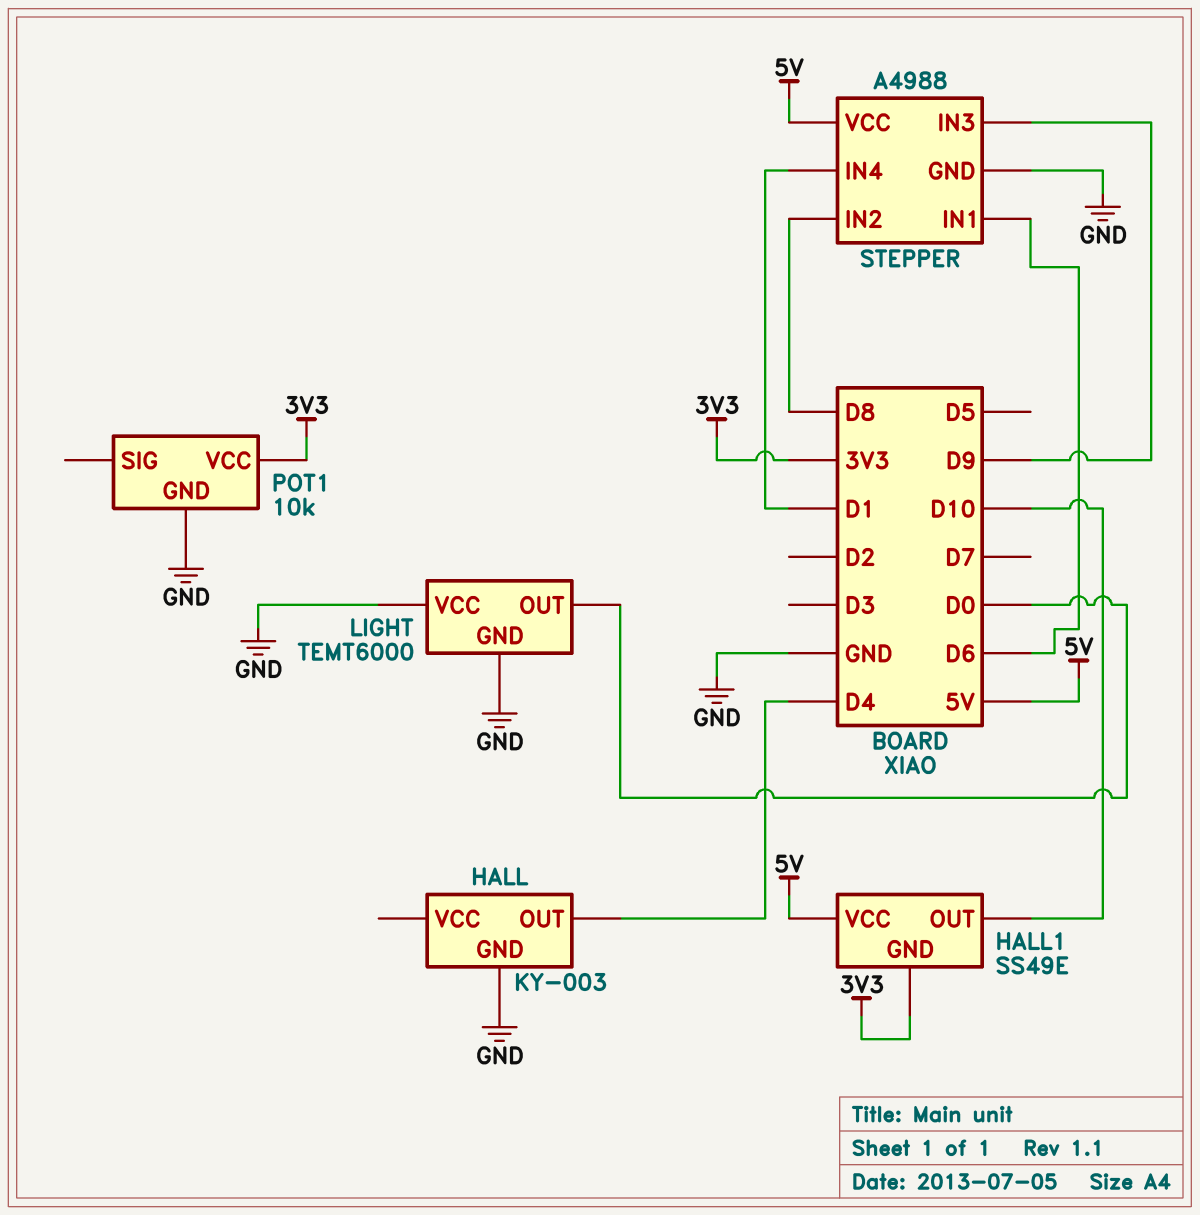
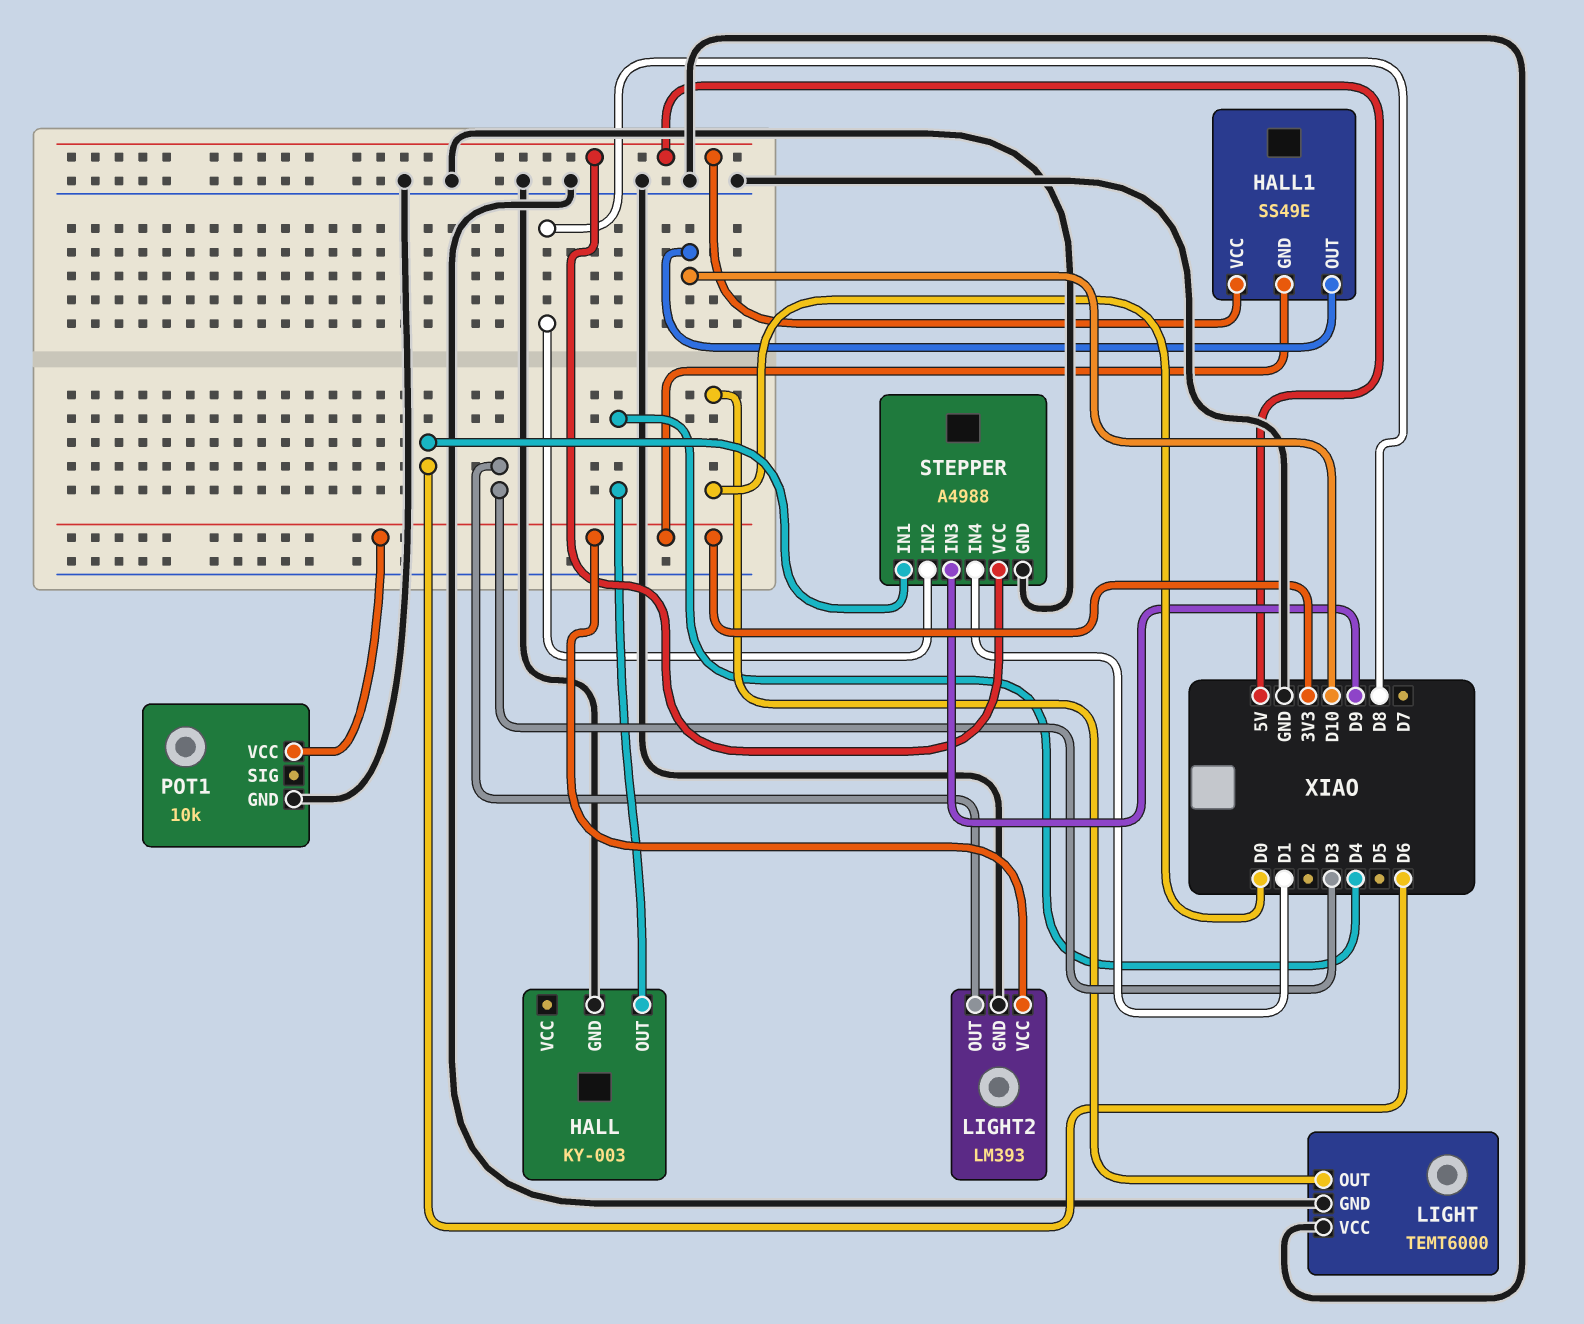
LIGHT2: none -> LM393
LIGHT2 pin GND: none -> GND
LIGHT2 pin OUT: none -> D3
LIGHT2 pin VCC: none -> 3V3

